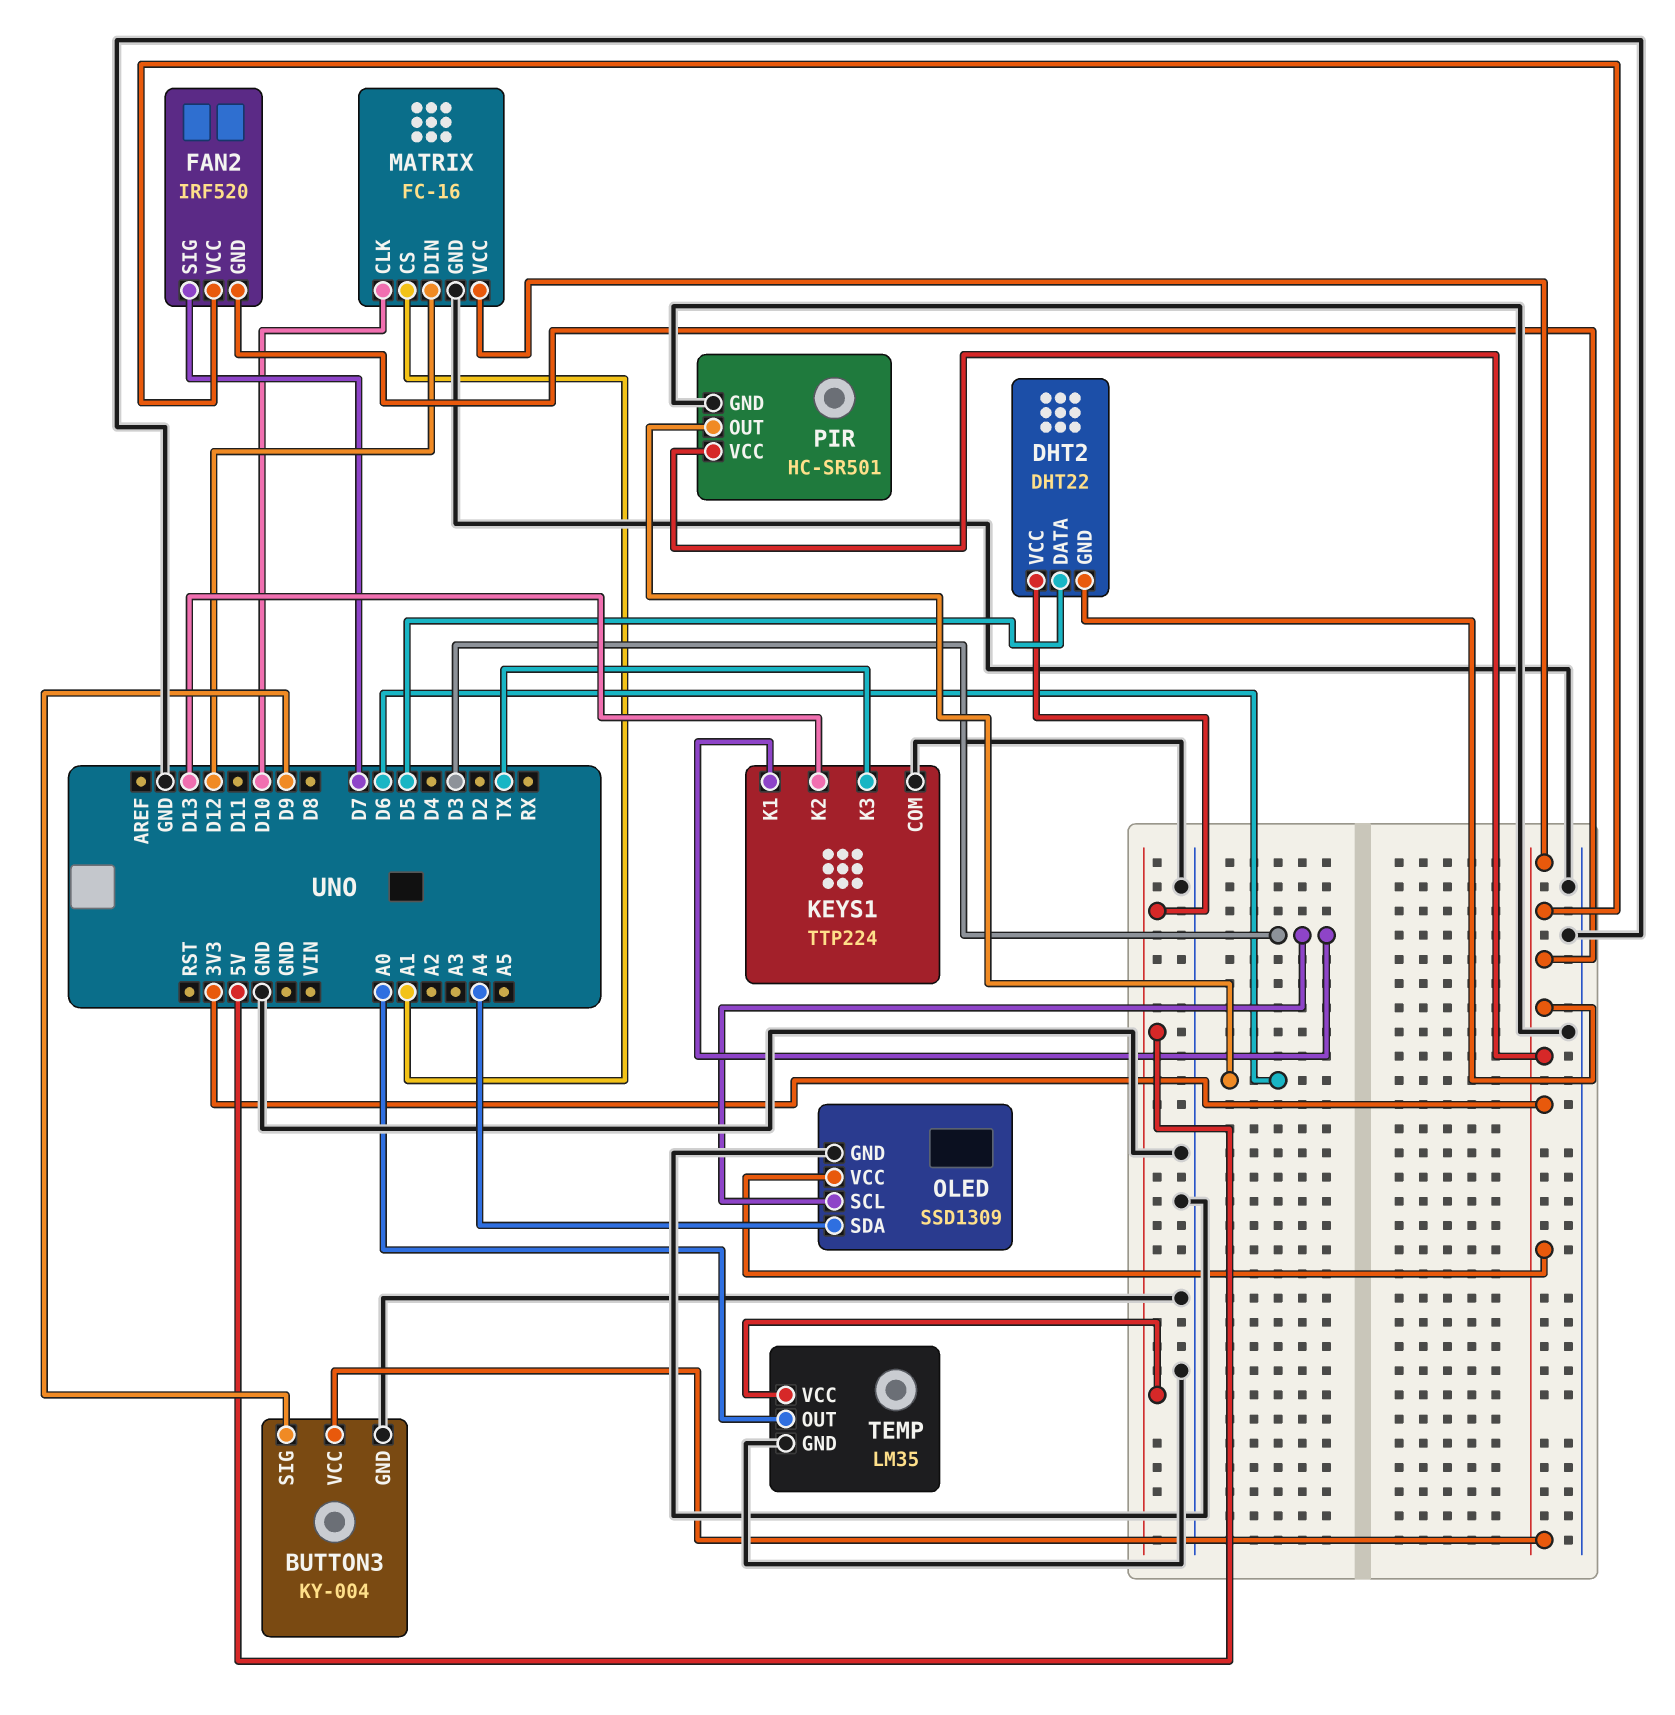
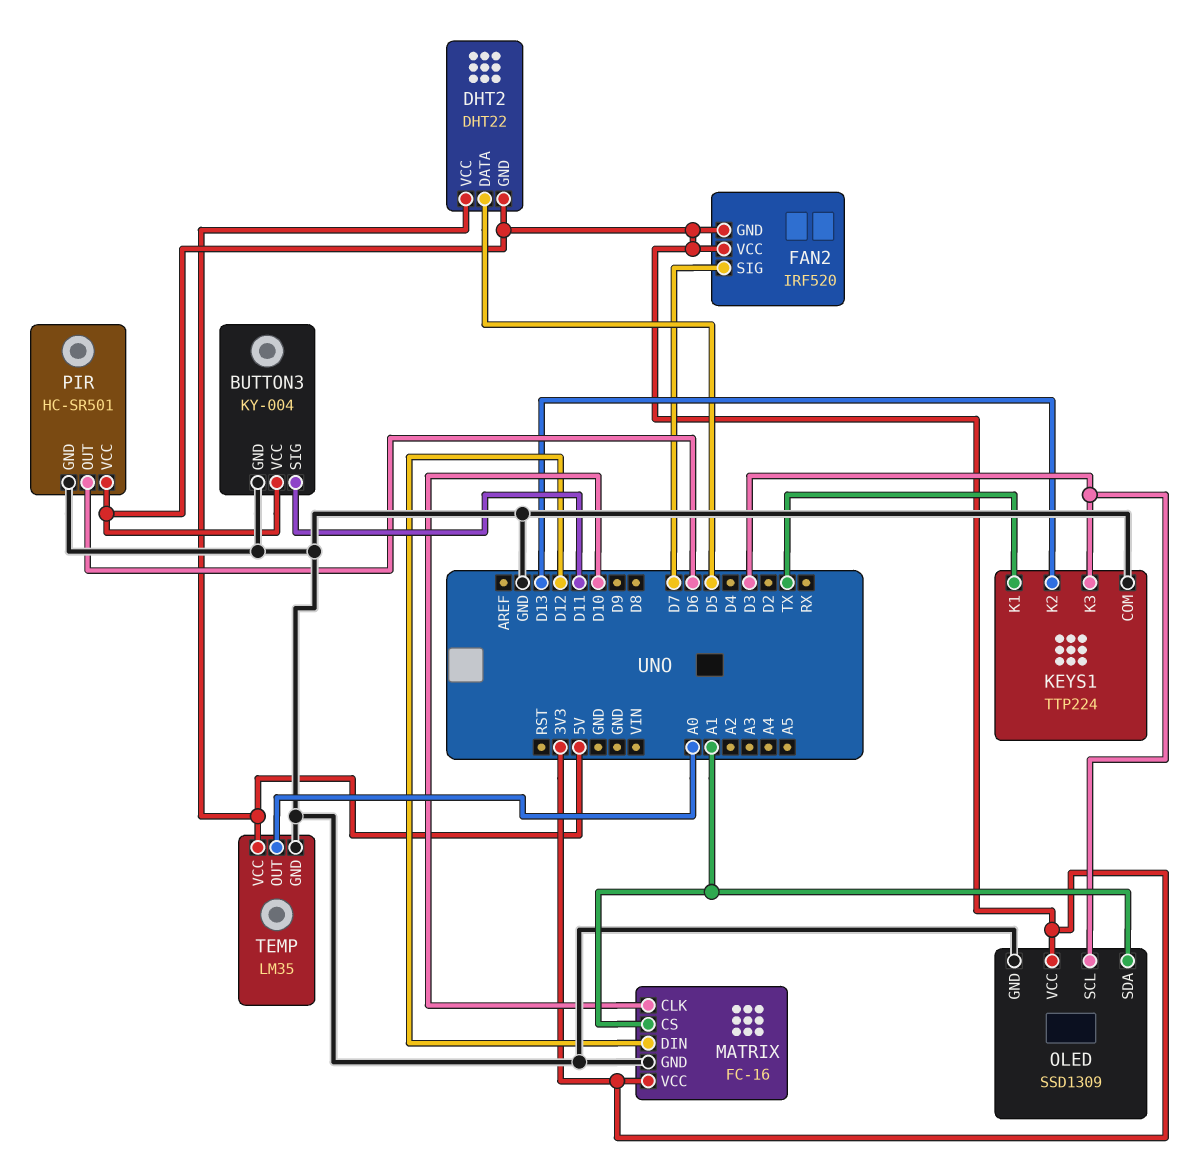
BUTTON3 pin SIG: D9 -> D11
KEYS1 pin K1: D3 -> TX
KEYS1 pin K3: TX -> D3
OLED pin SDA: A4 -> A1

